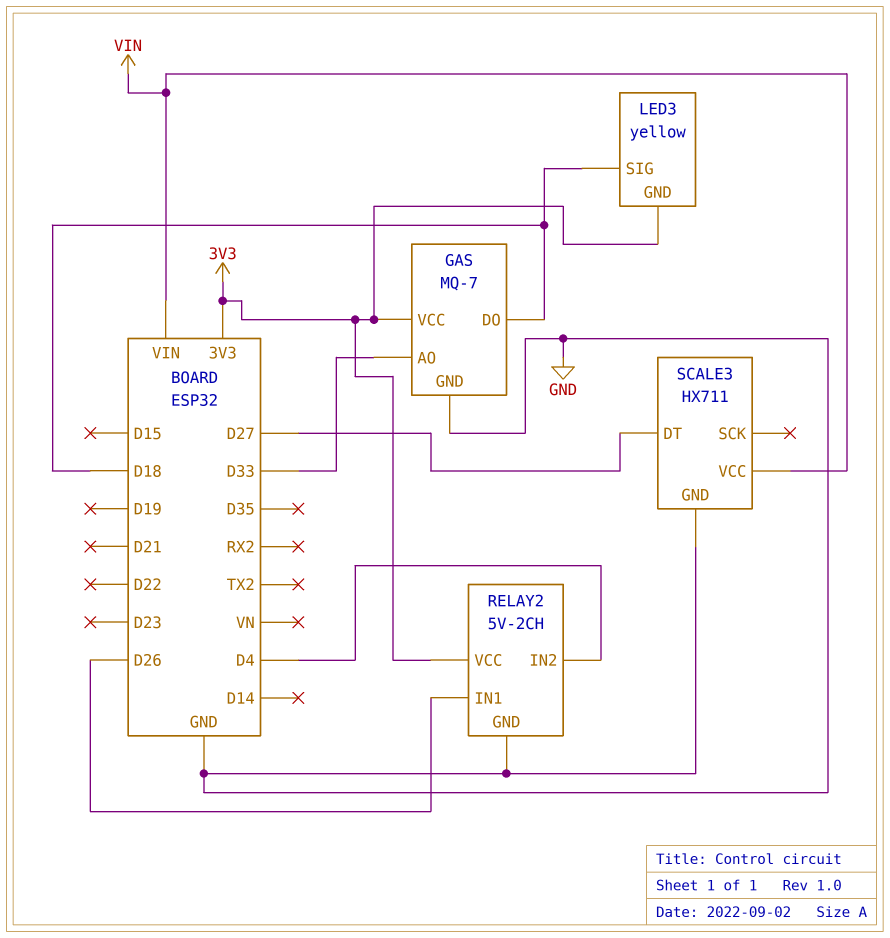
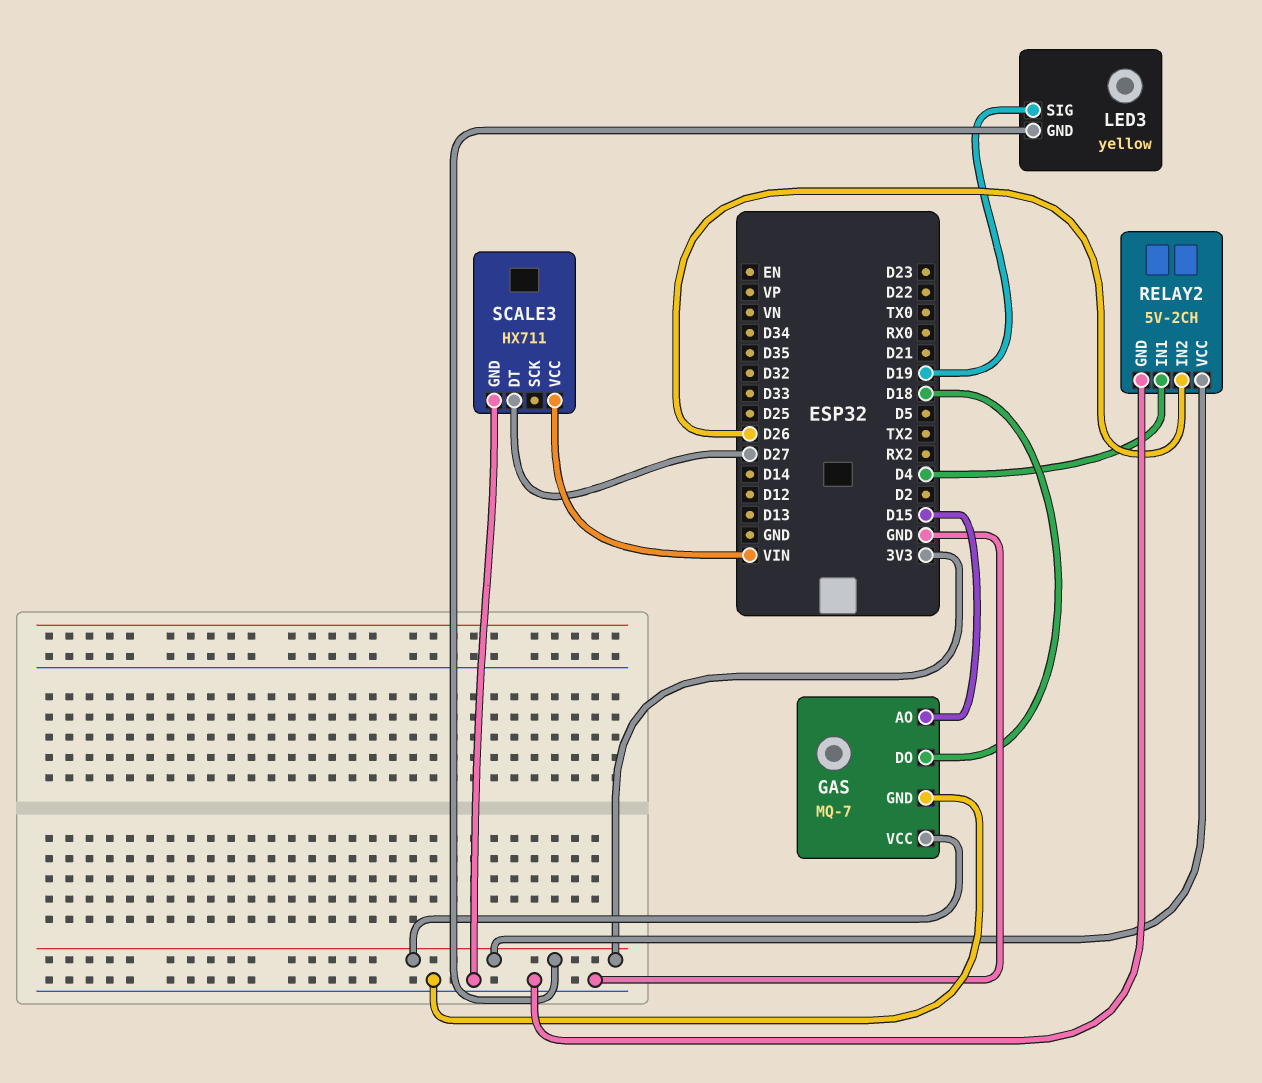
GAS pin AO: D33 -> D15
LED3 pin SIG: D18 -> D19
RELAY2 pin IN1: D26 -> D4
RELAY2 pin IN2: D4 -> D26

